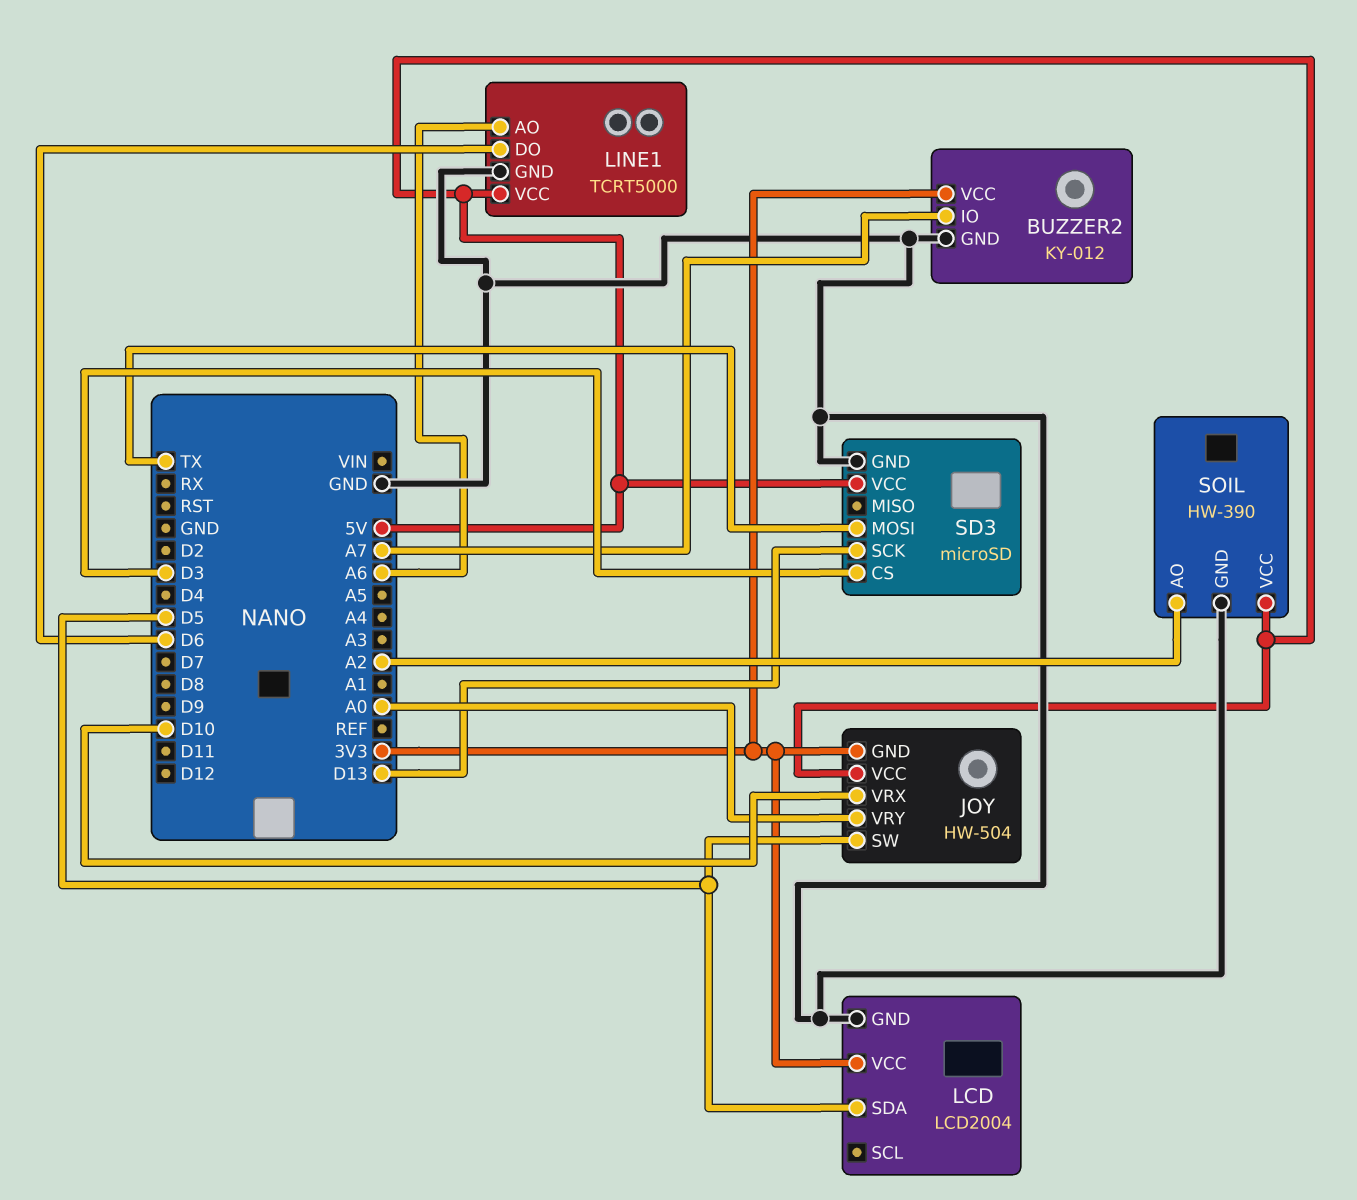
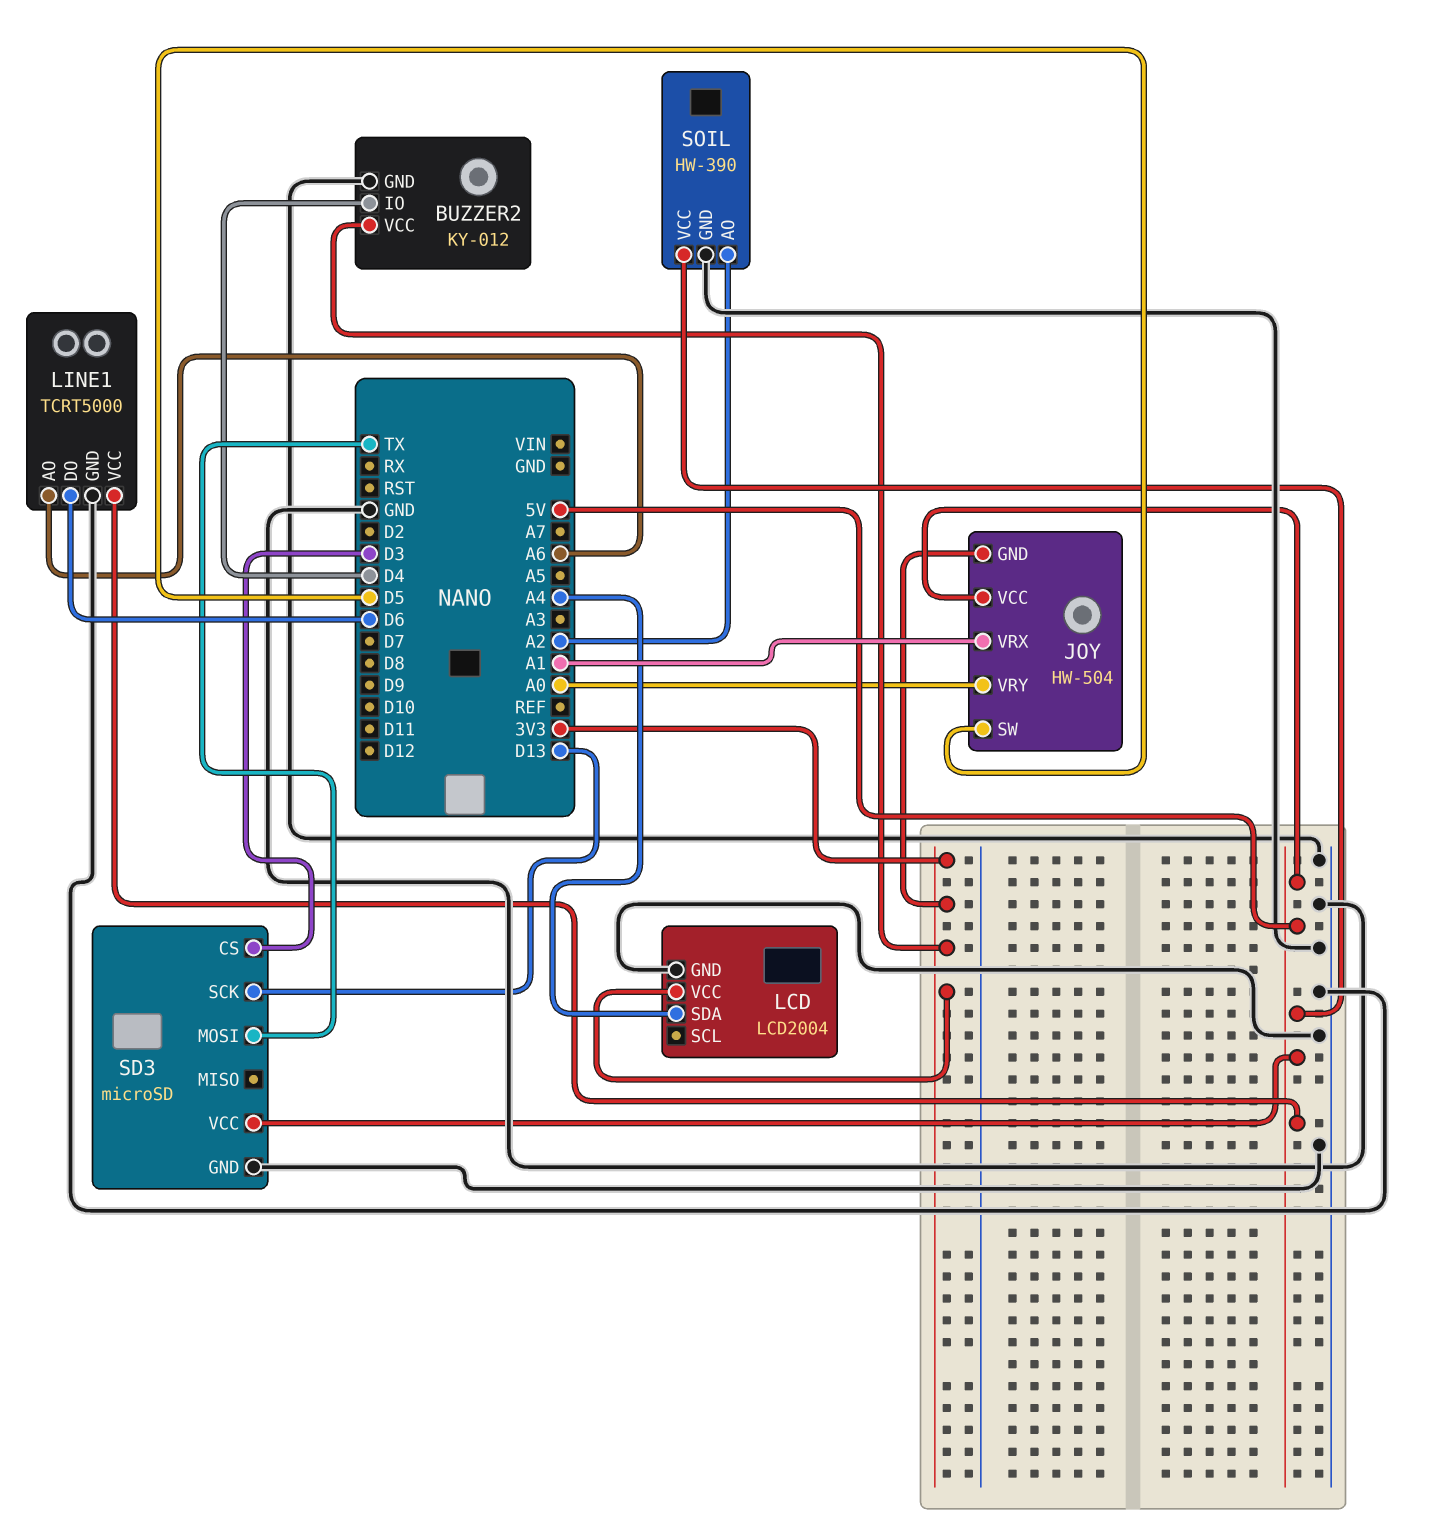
BUZZER2 pin IO: A7 -> D4
JOY pin VRX: D10 -> A1
LCD pin SDA: D5 -> A4

